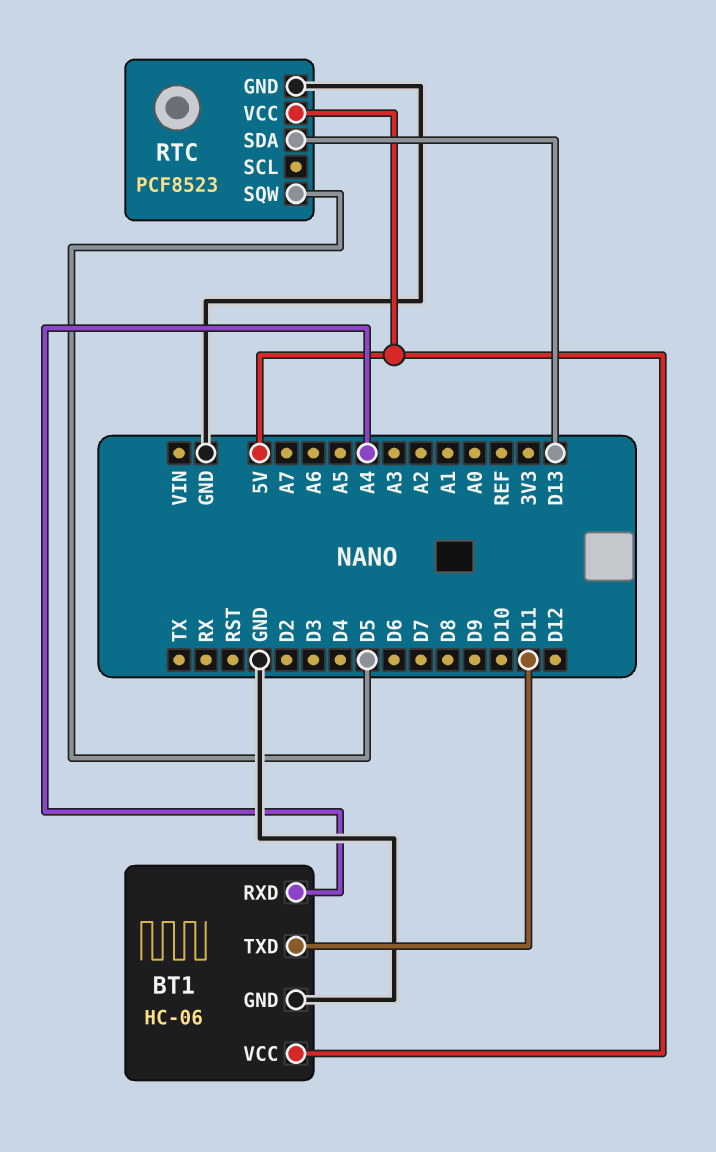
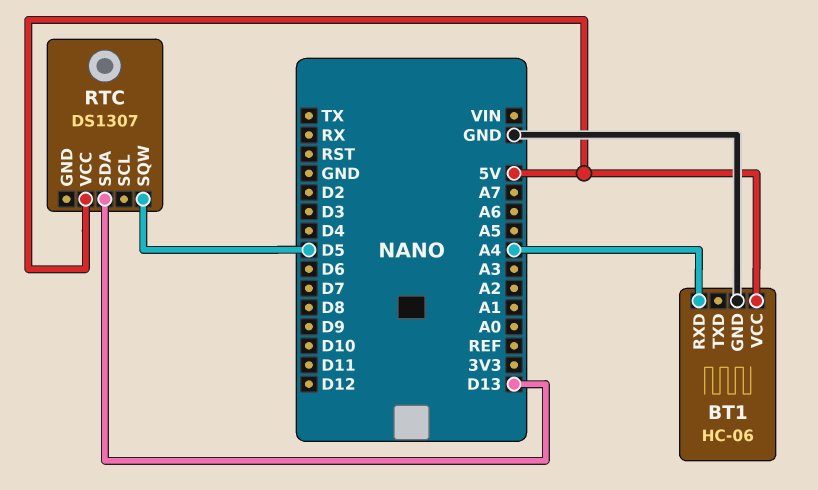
BT1 pin TXD: D11 -> none
RTC: PCF8523 -> DS1307
RTC pin GND: GND -> none

